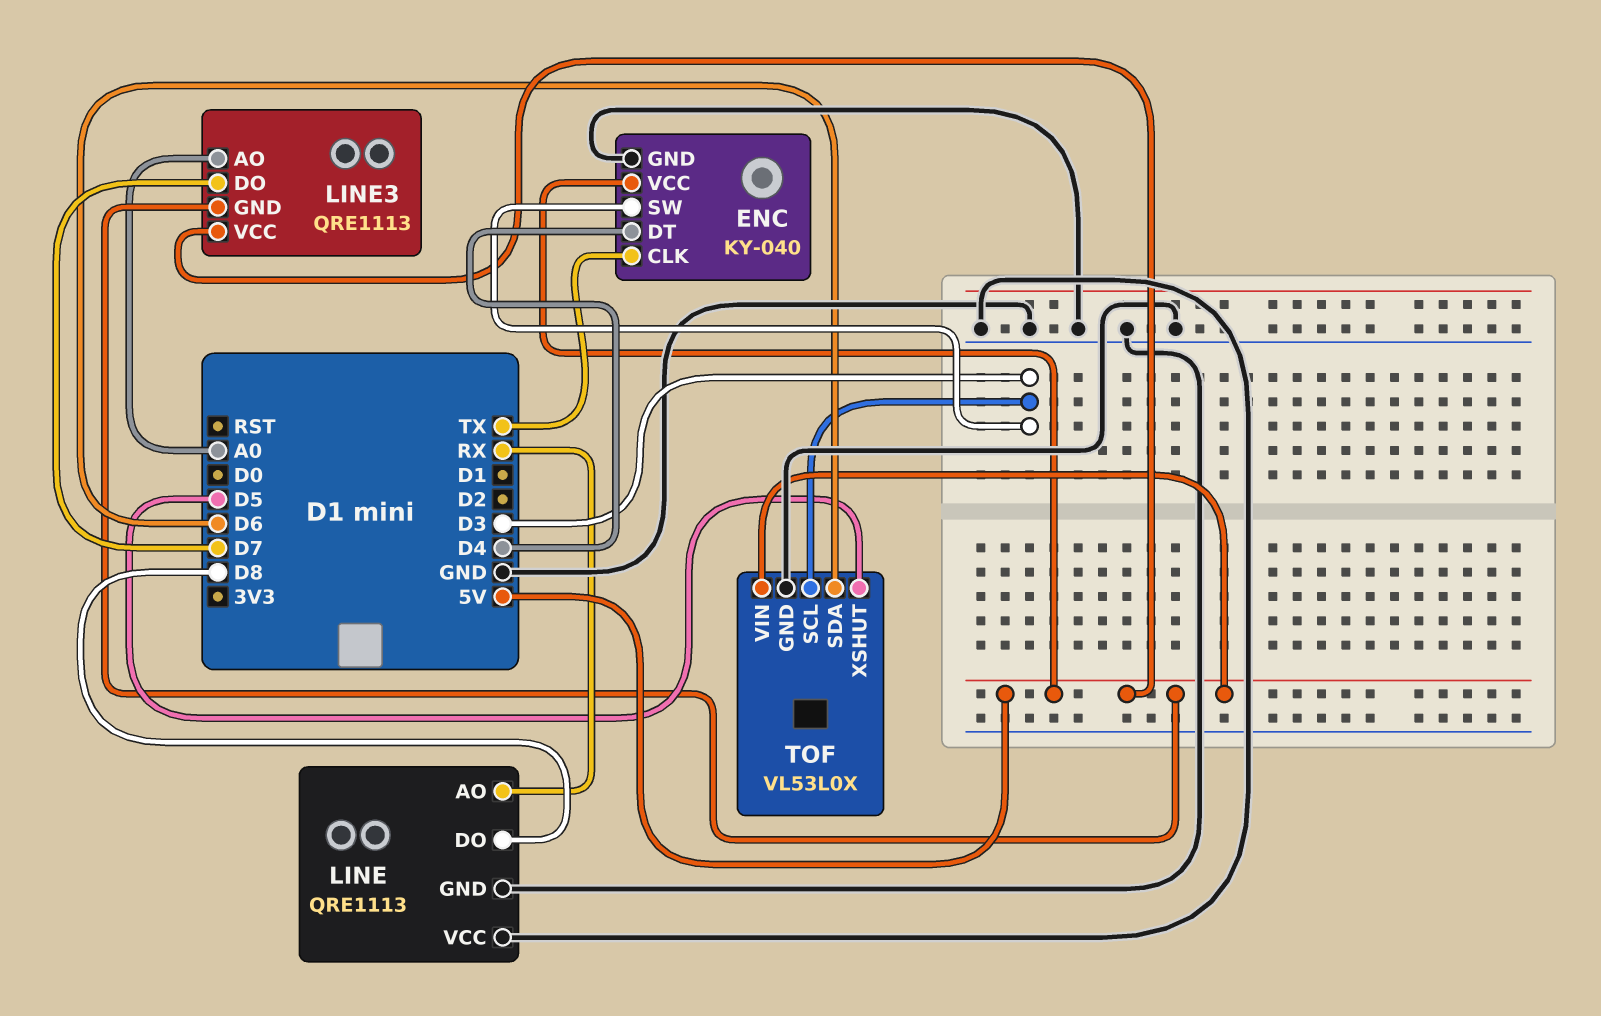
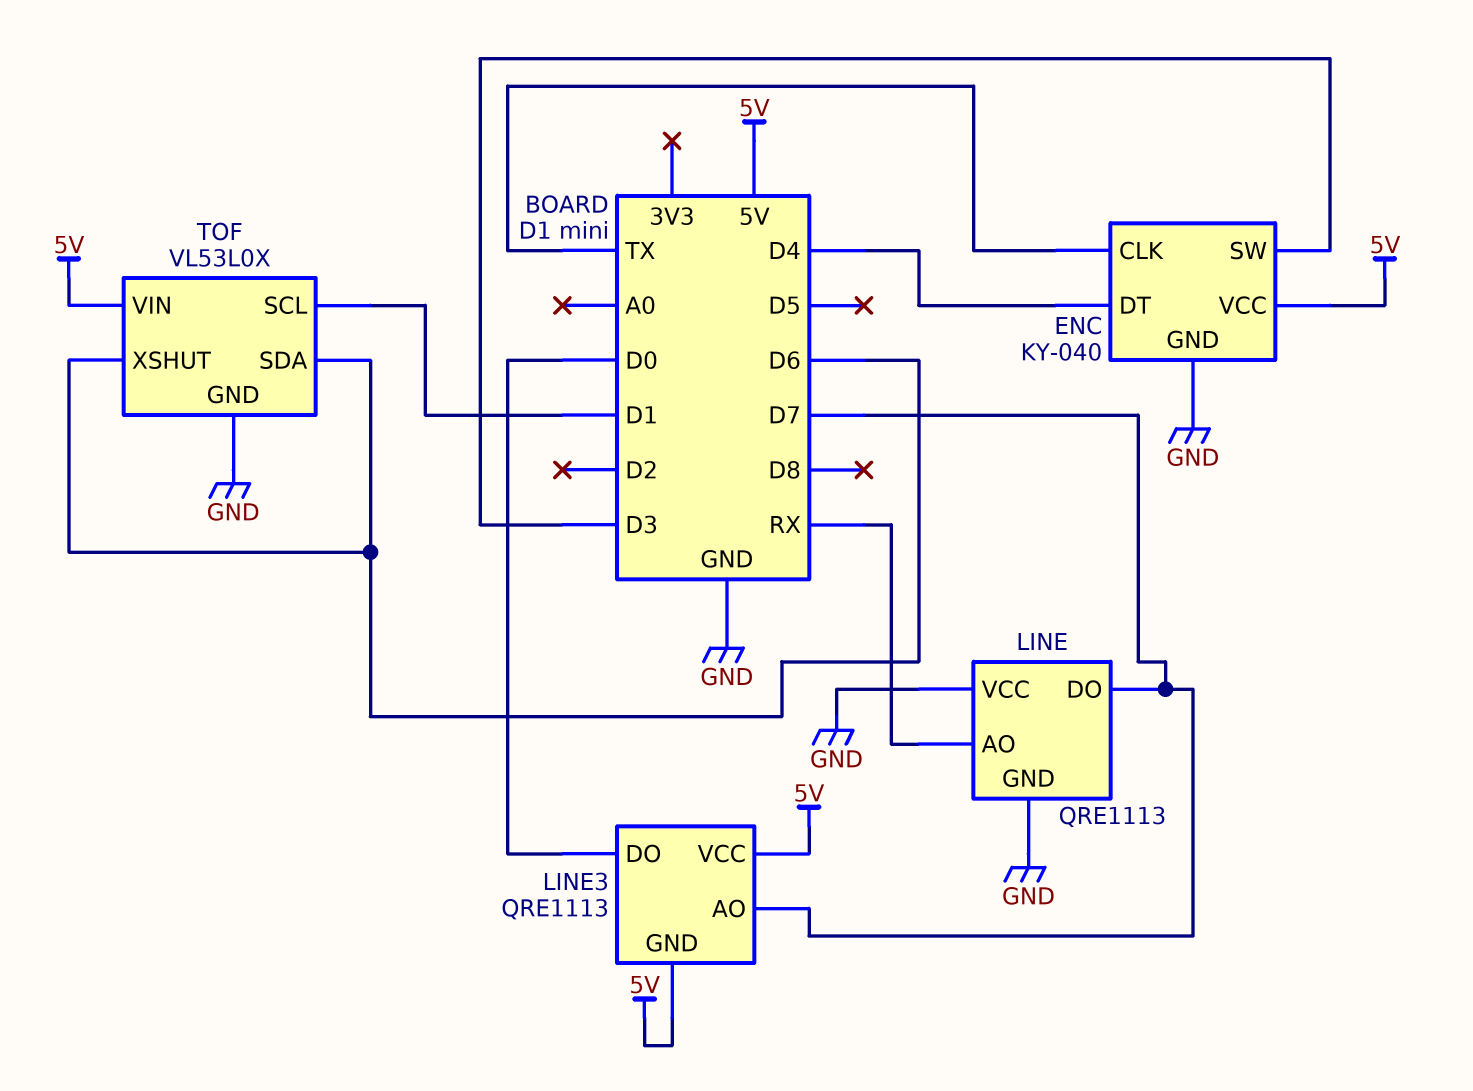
LINE pin DO: D8 -> D7
LINE3 pin AO: A0 -> D7
LINE3 pin DO: D7 -> D0
TOF pin SCL: D3 -> D1
TOF pin XSHUT: D5 -> D6

